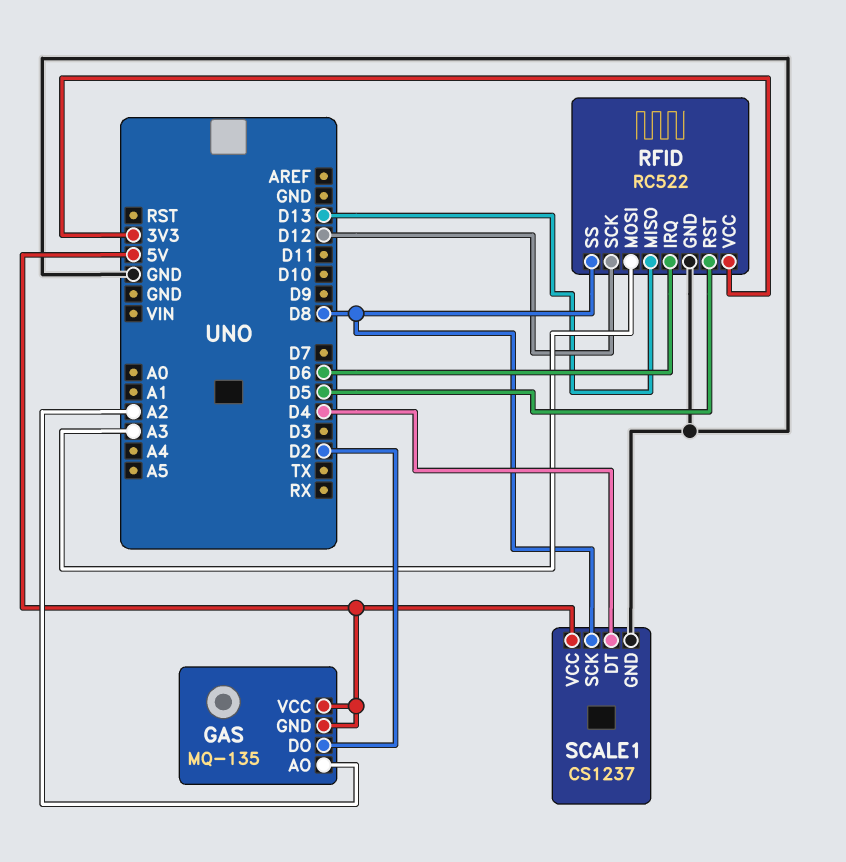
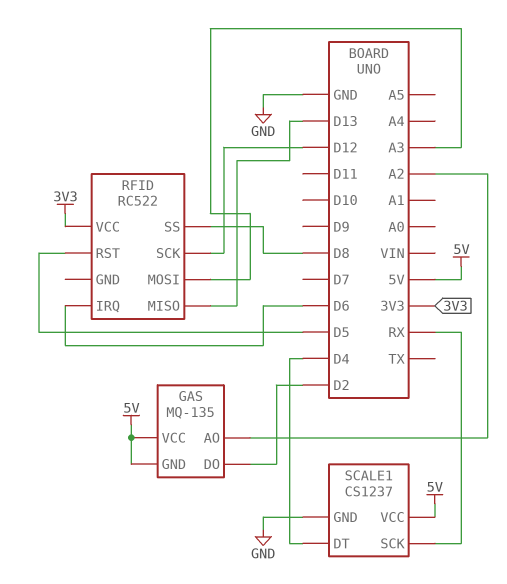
RFID pin GND: GND -> none
SCALE1 pin SCK: D8 -> RX

